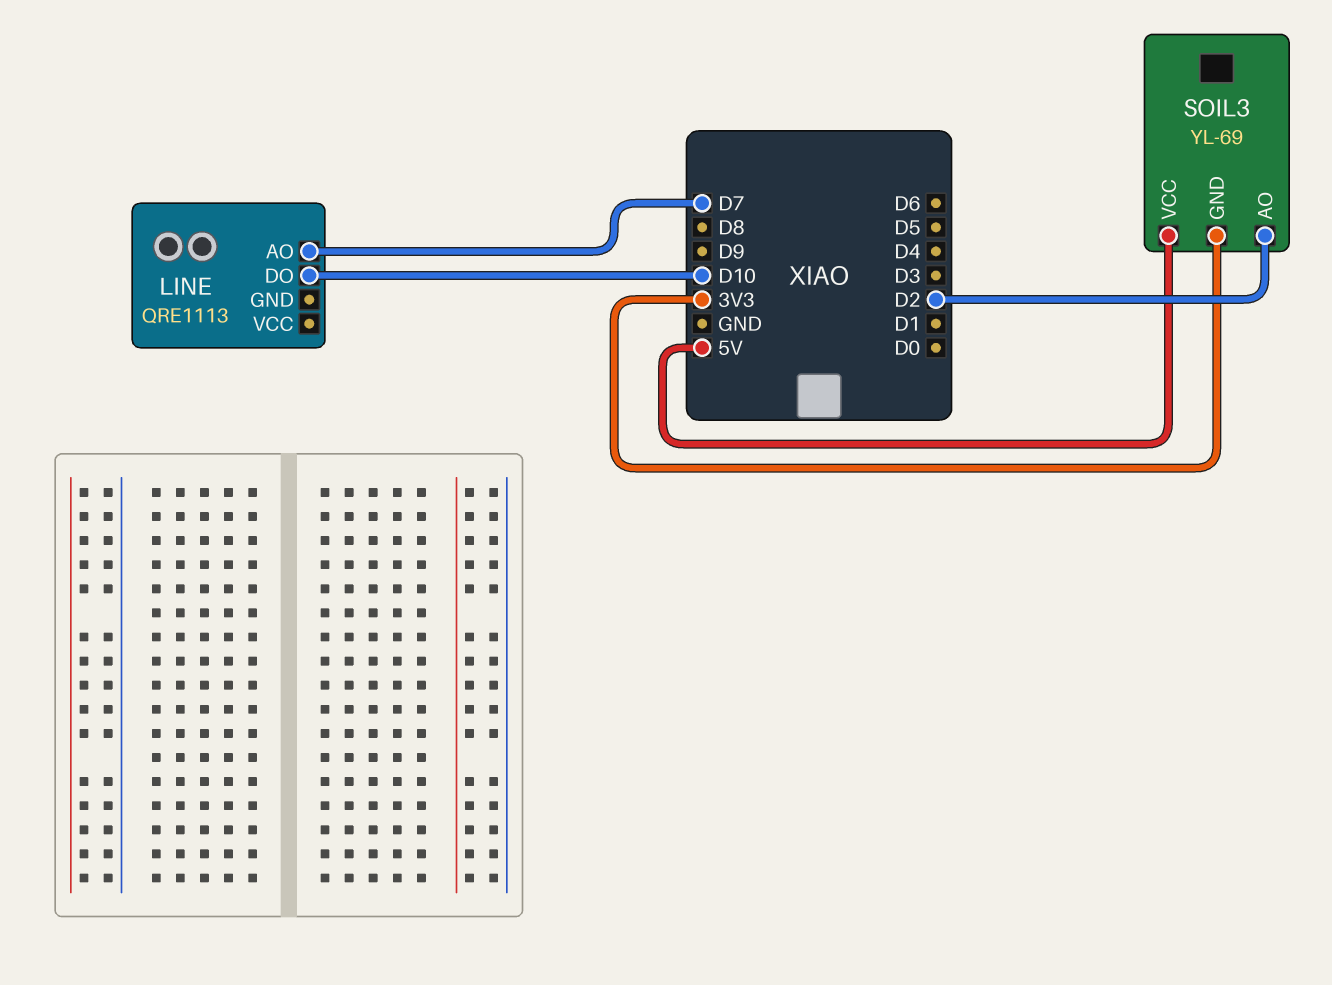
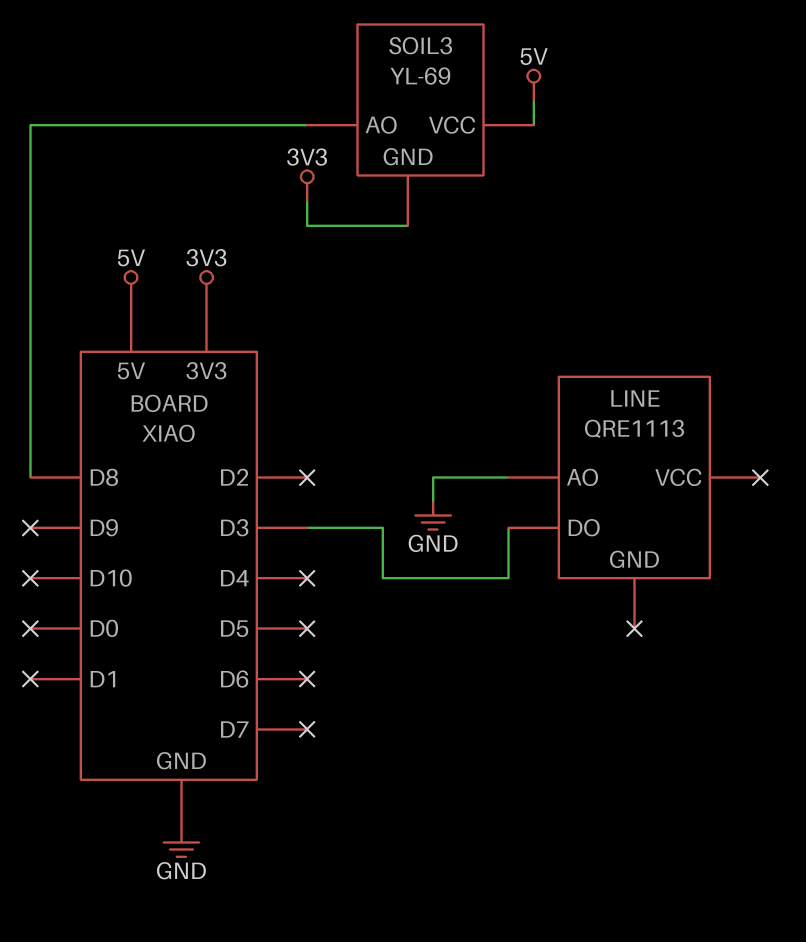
LINE pin AO: D7 -> GND
LINE pin DO: D10 -> D3
SOIL3 pin AO: D2 -> D8

